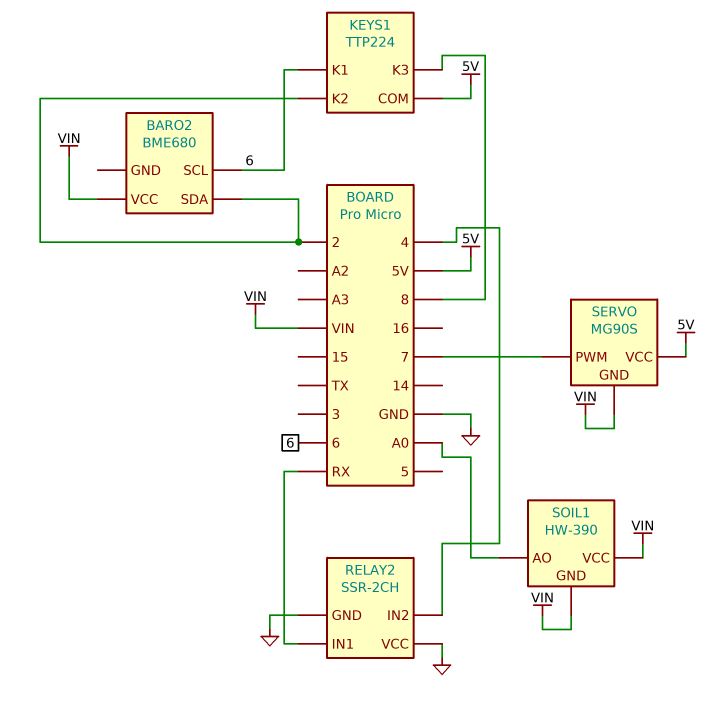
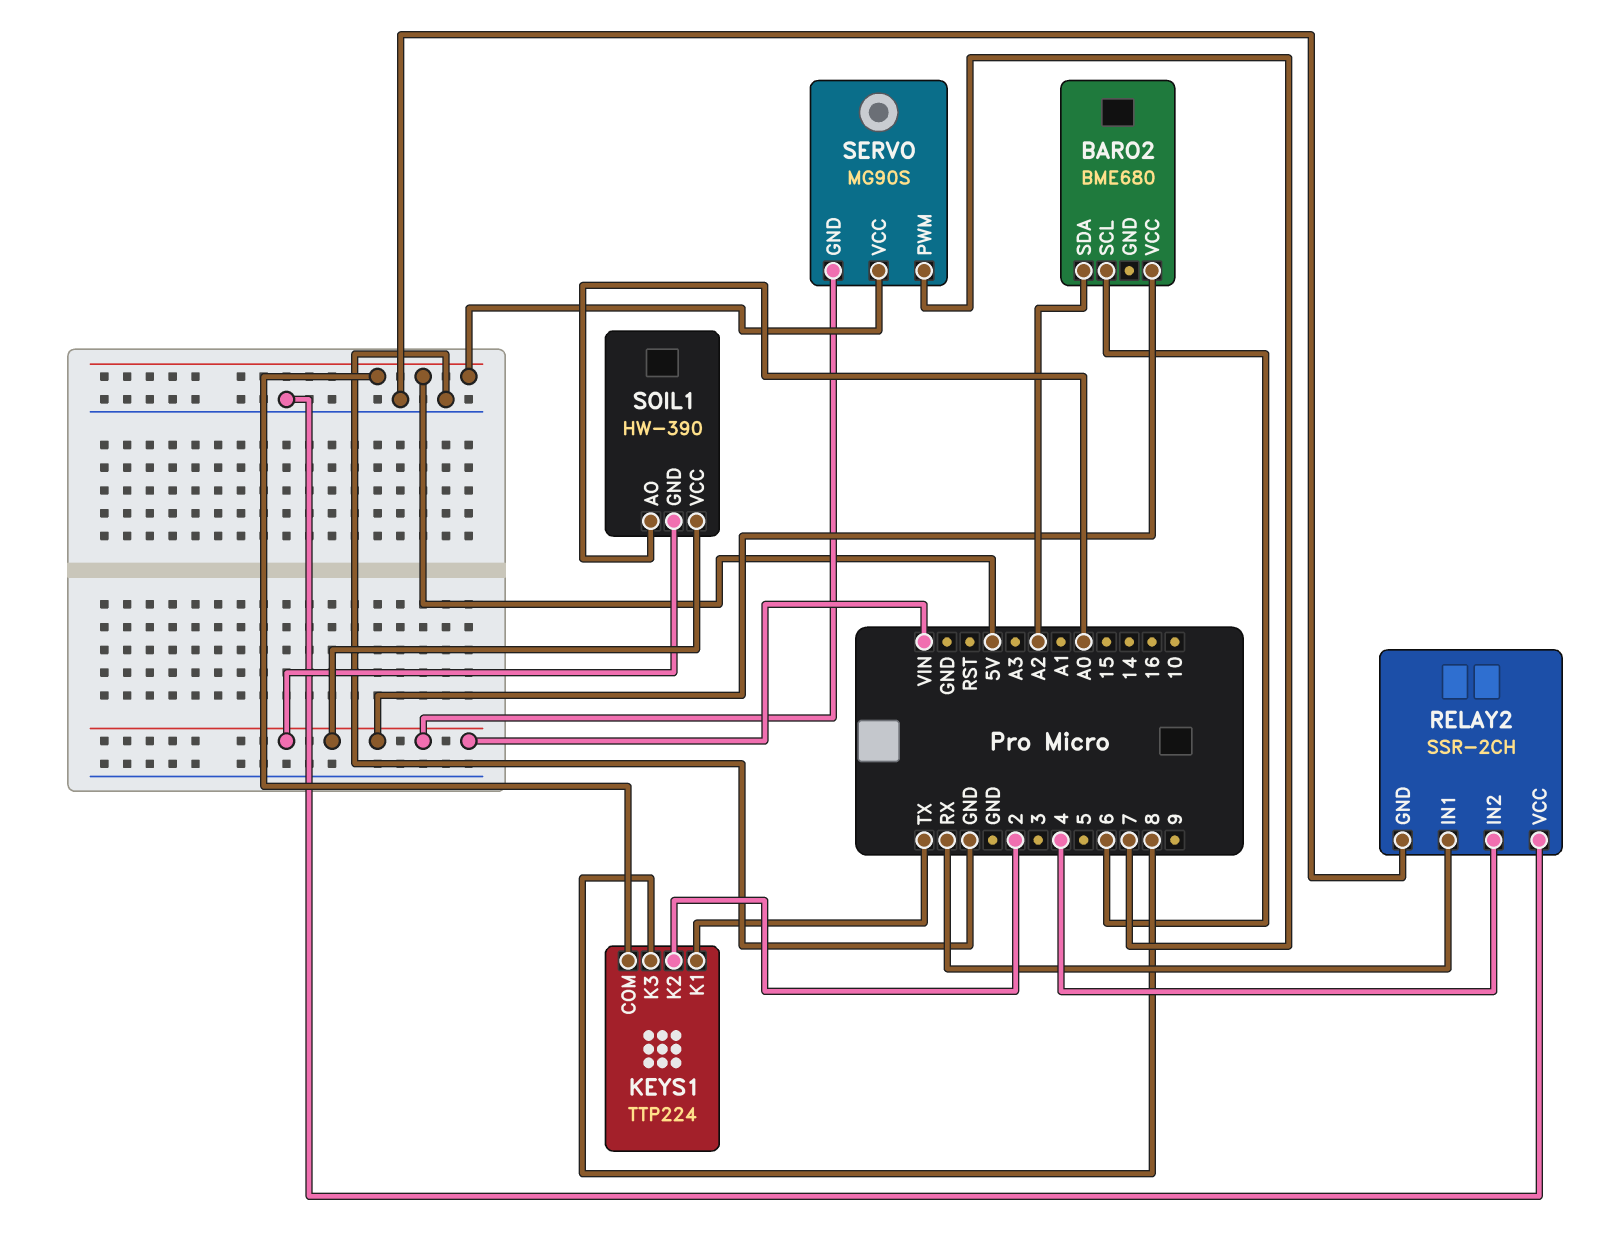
BARO2 pin SDA: 2 -> A2
KEYS1 pin K1: 6 -> TX

